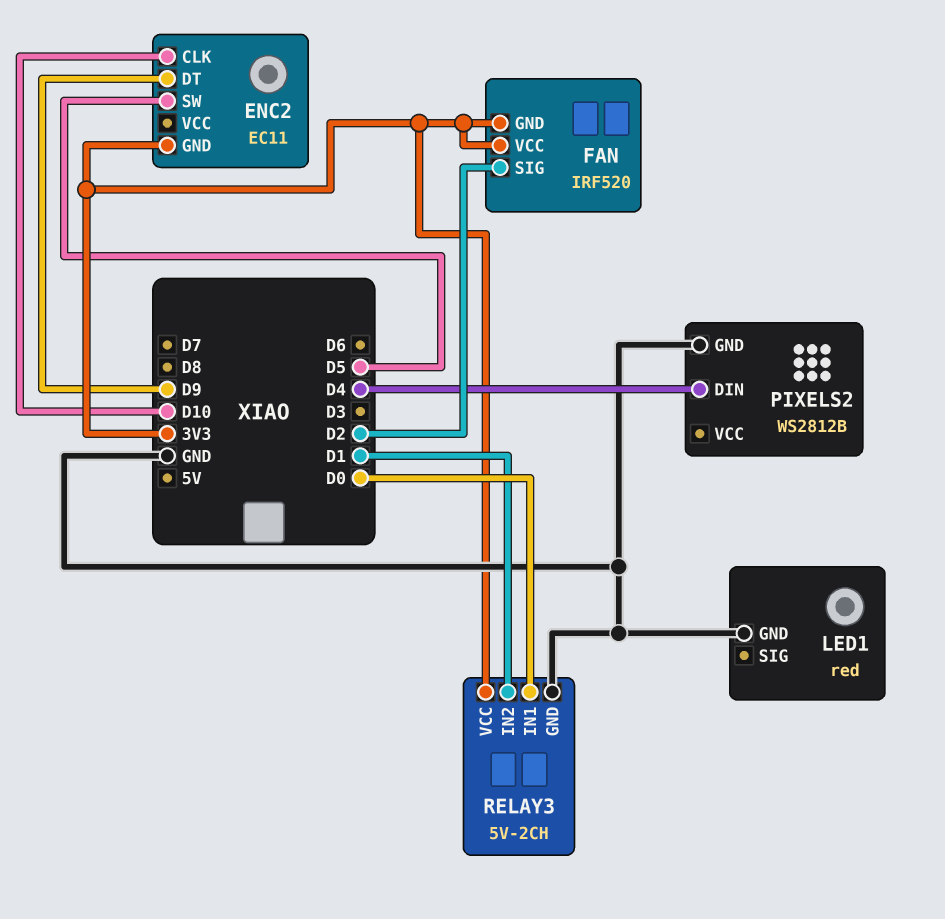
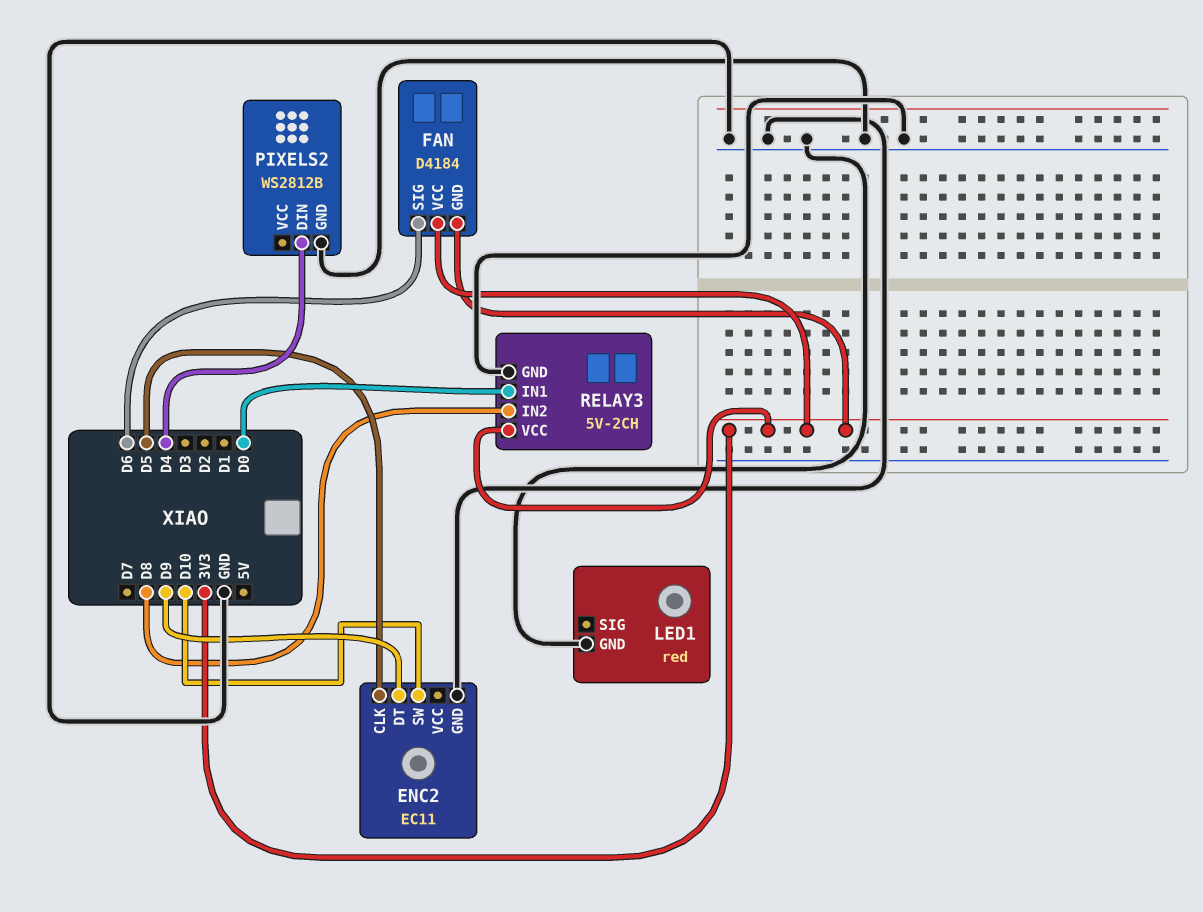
ENC2 pin CLK: D10 -> D5
ENC2 pin GND: 3V3 -> GND
ENC2 pin SW: D5 -> D10
FAN: IRF520 -> D4184
FAN pin SIG: D2 -> D6
RELAY3 pin IN2: D1 -> D8

